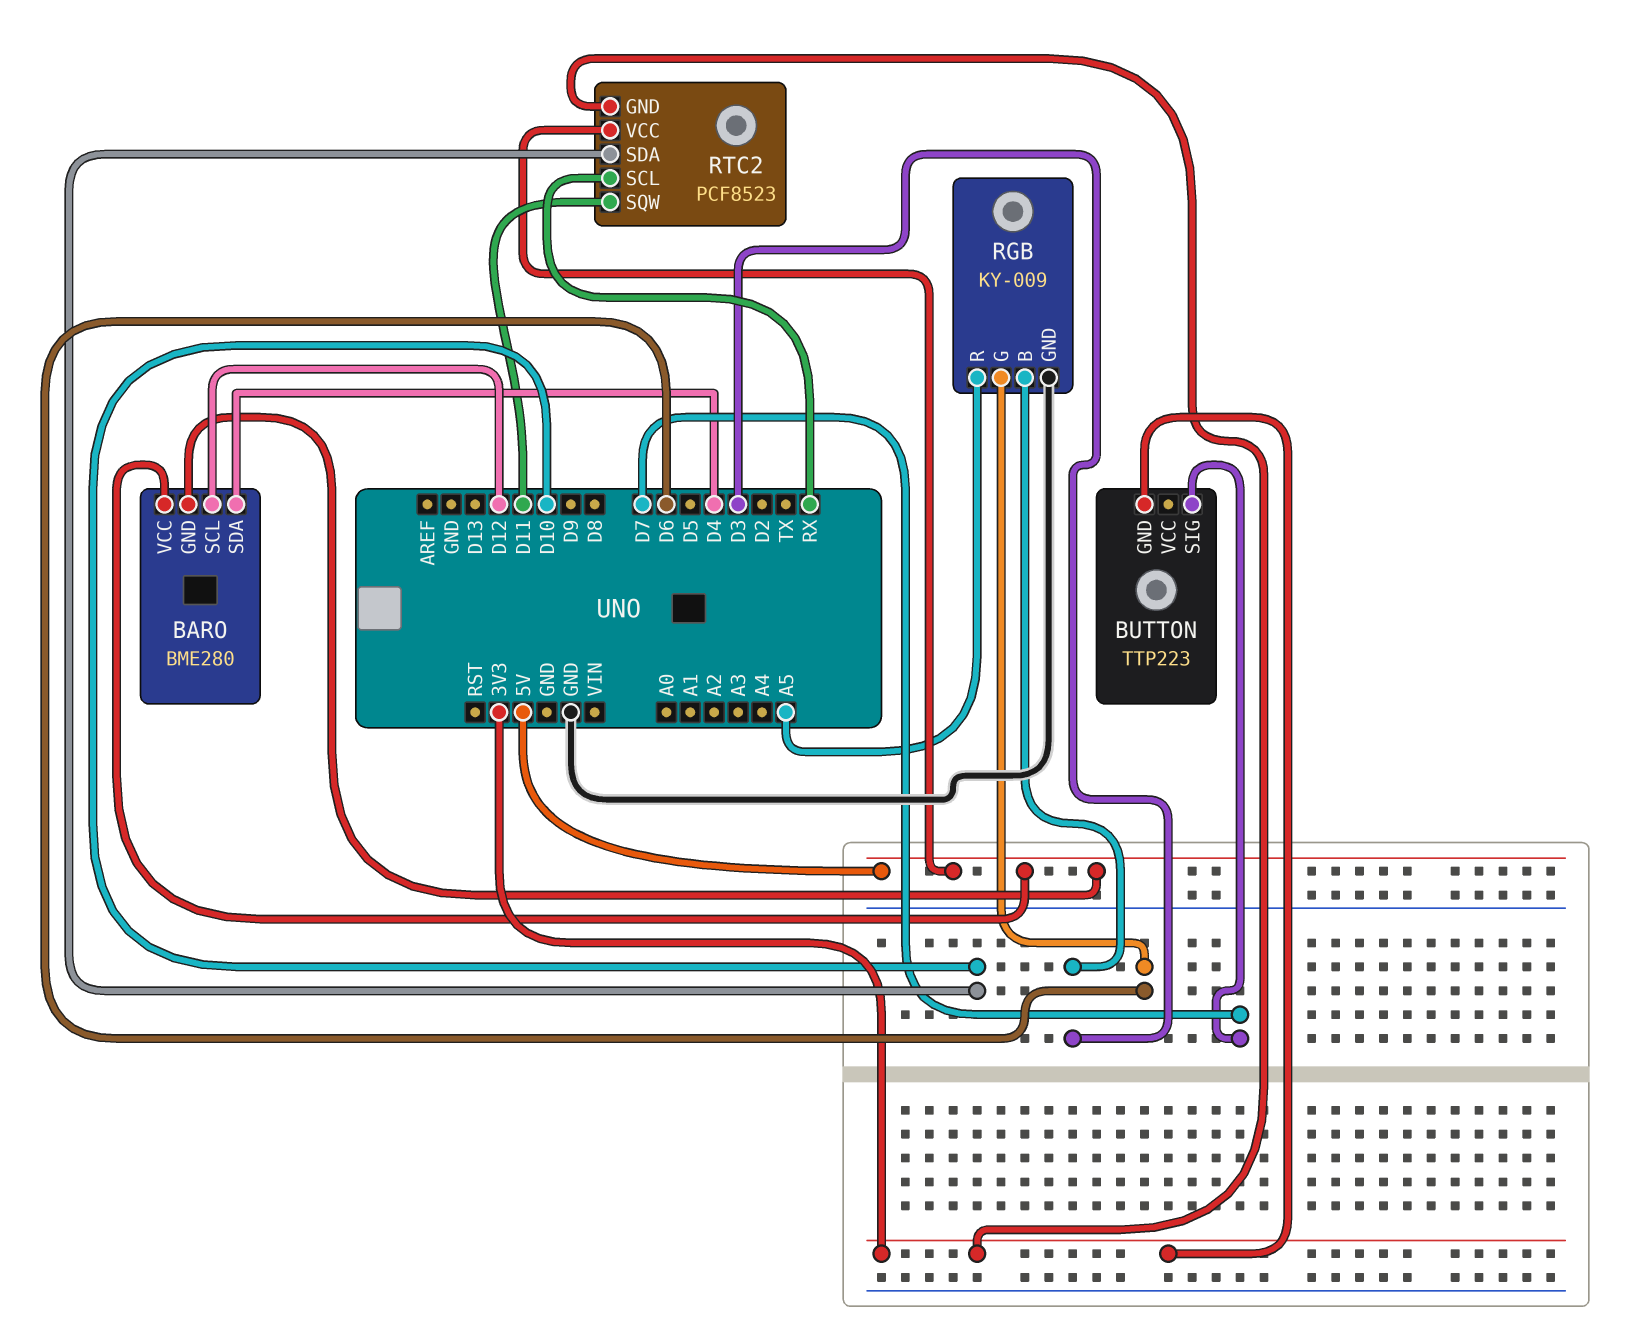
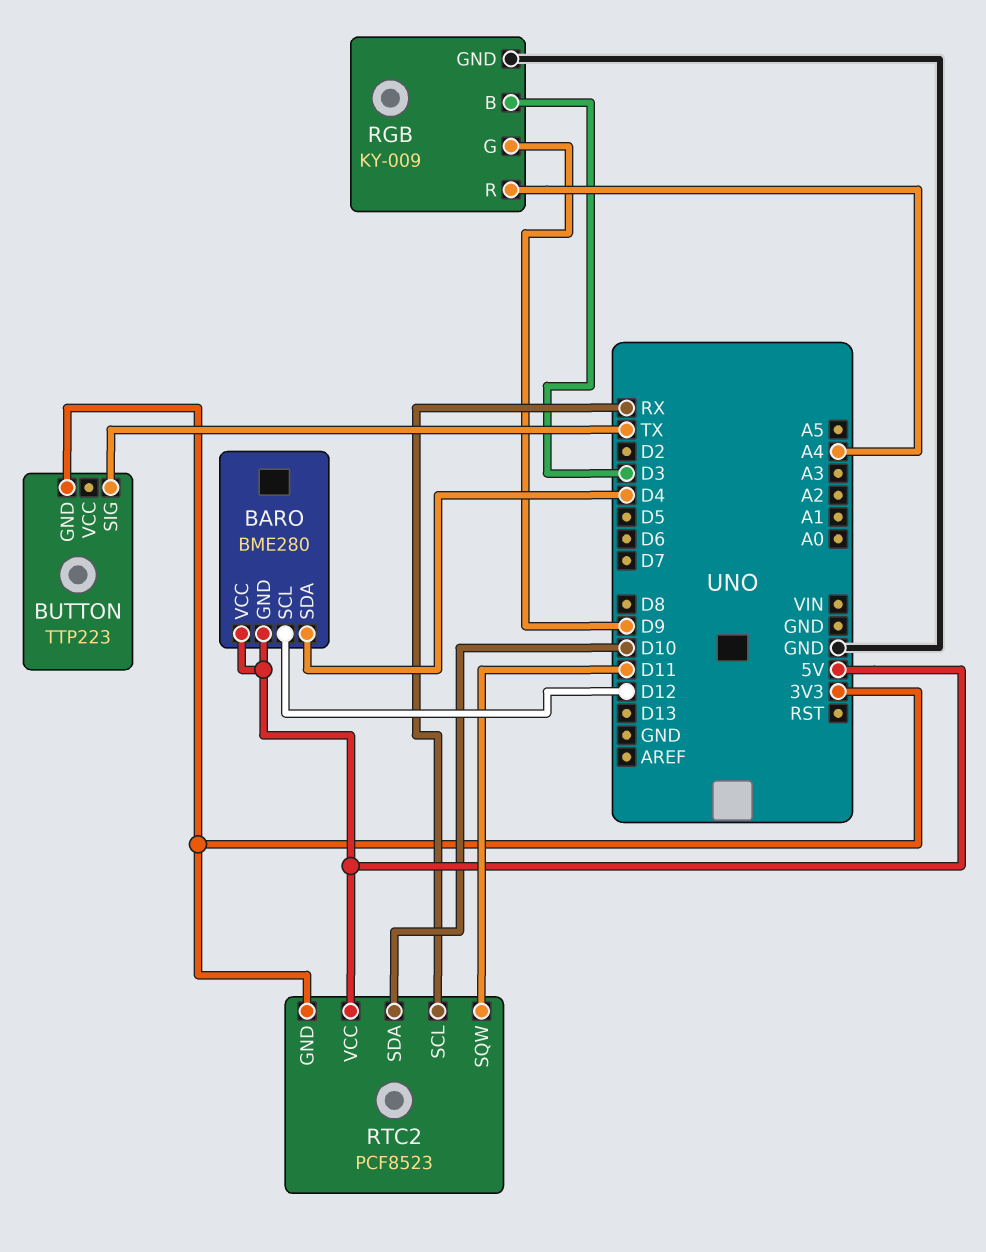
BUTTON pin SIG: D7 -> TX
RGB pin G: D6 -> D9
RGB pin R: A5 -> A4

